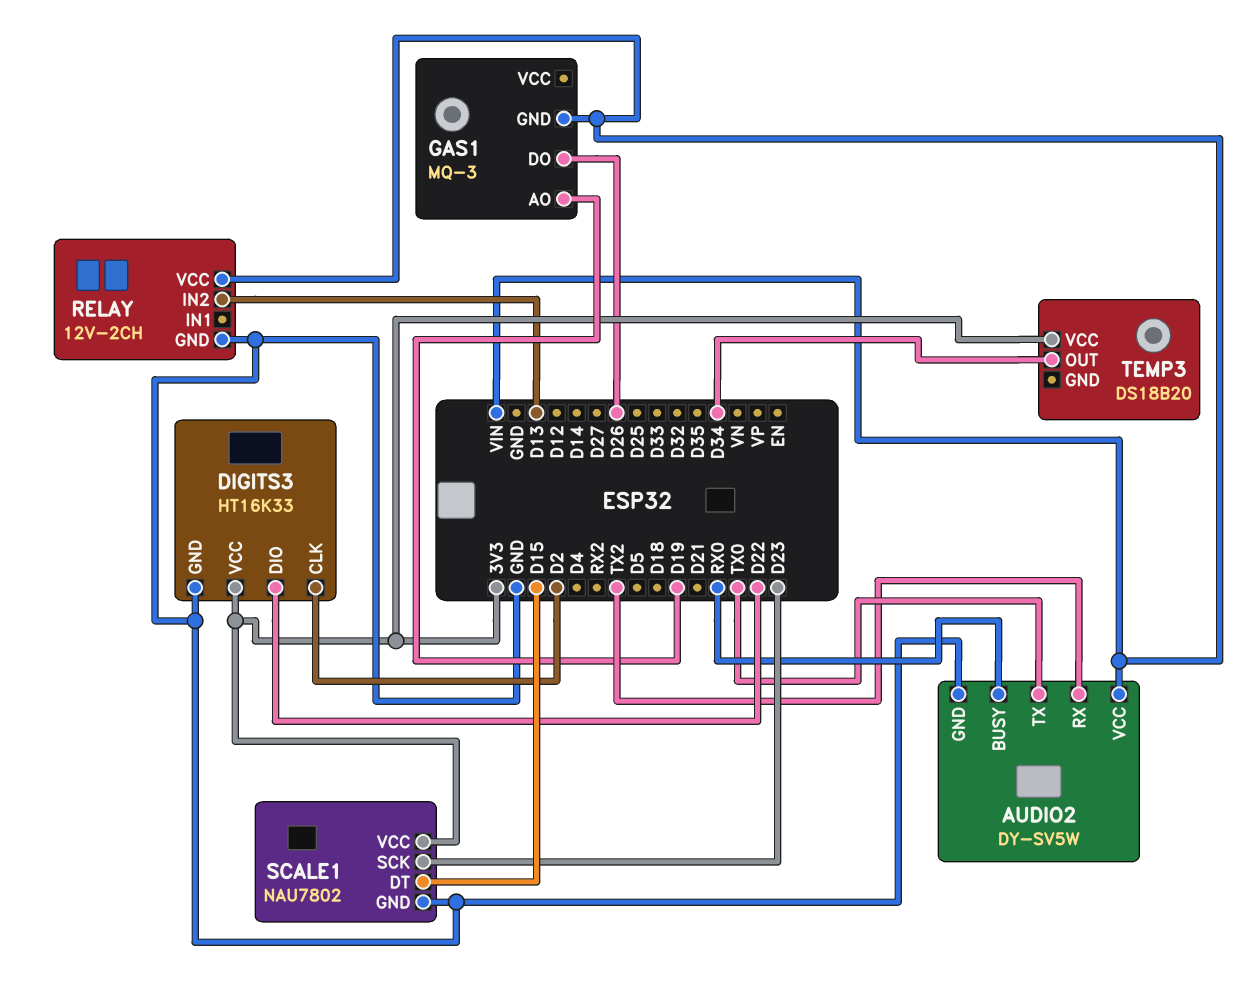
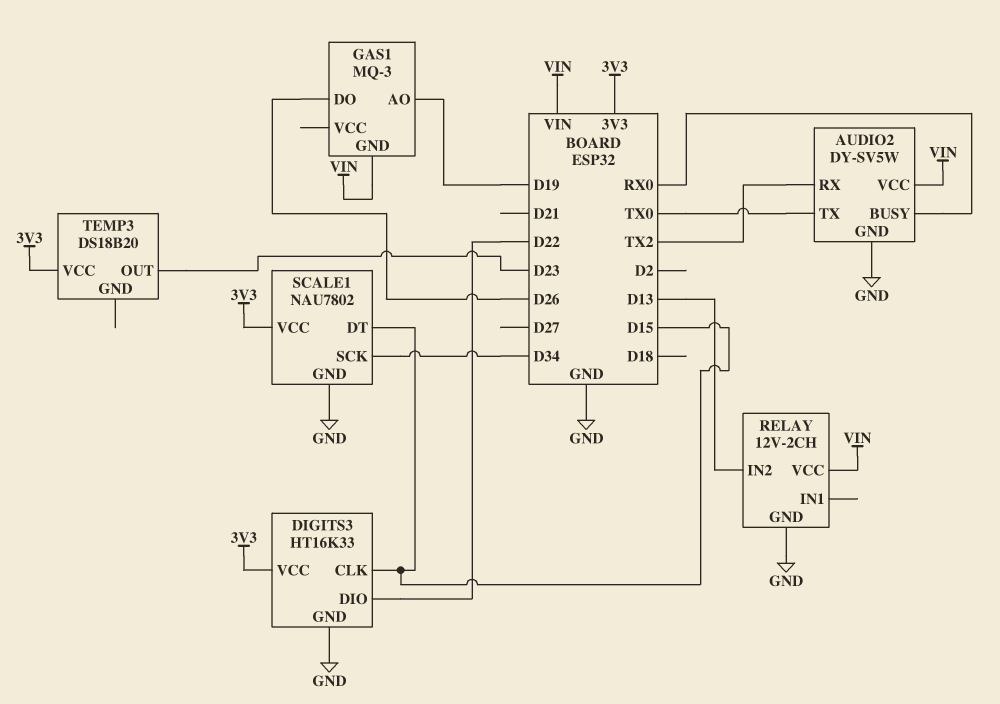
DIGITS3 pin CLK: D2 -> D15
SCALE1 pin SCK: D23 -> D34
TEMP3 pin OUT: D34 -> D23

